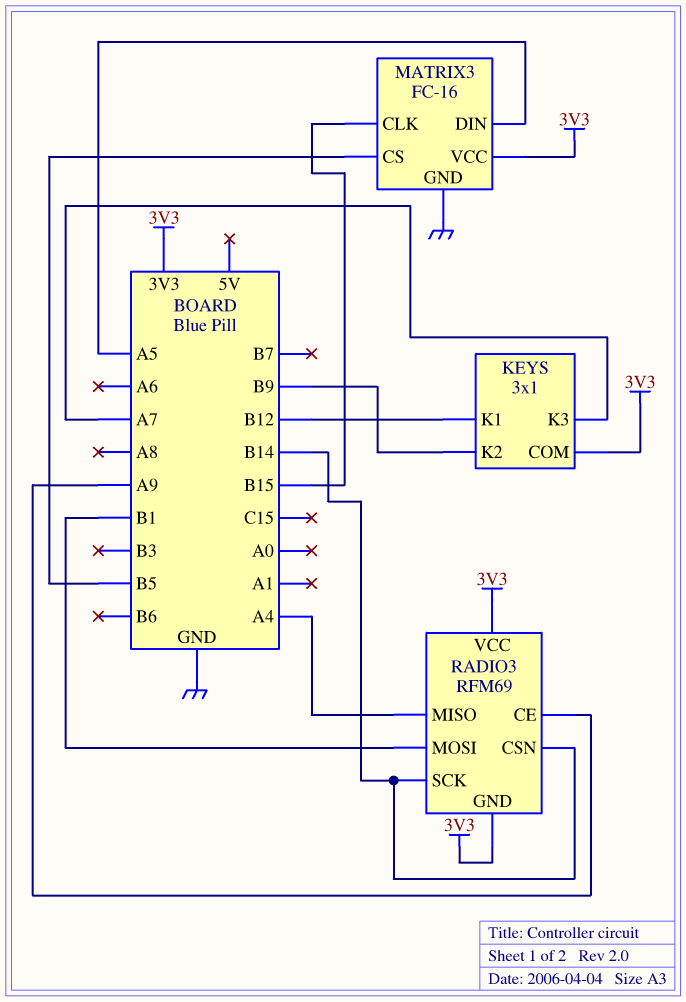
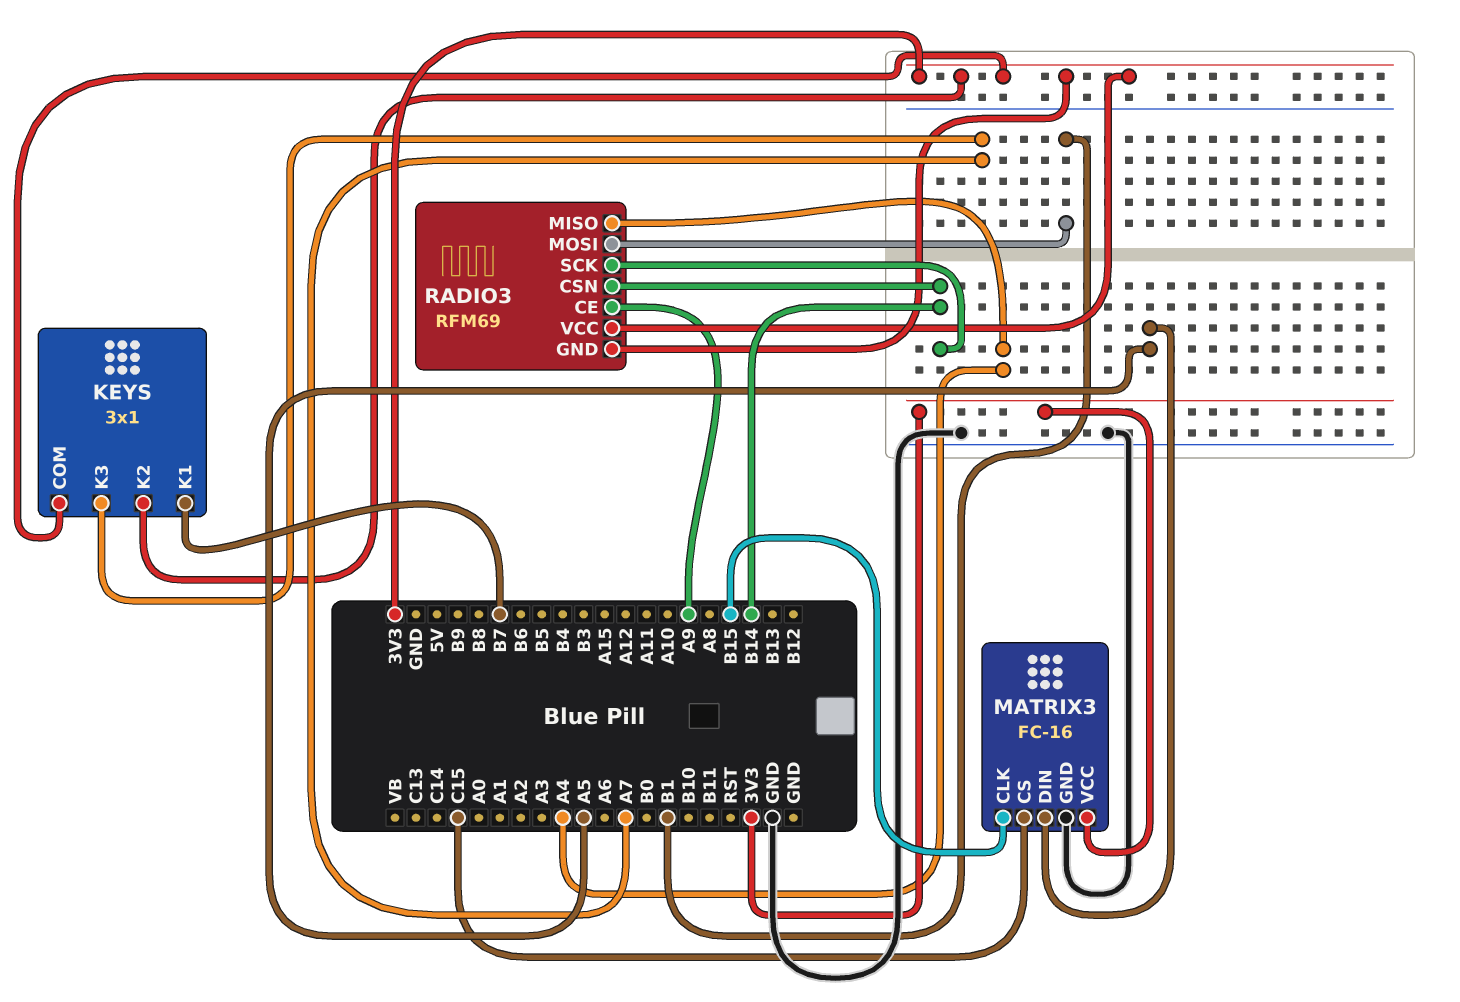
KEYS pin K1: B12 -> B7
KEYS pin K2: B9 -> 3V3
MATRIX3 pin CS: B5 -> C15

